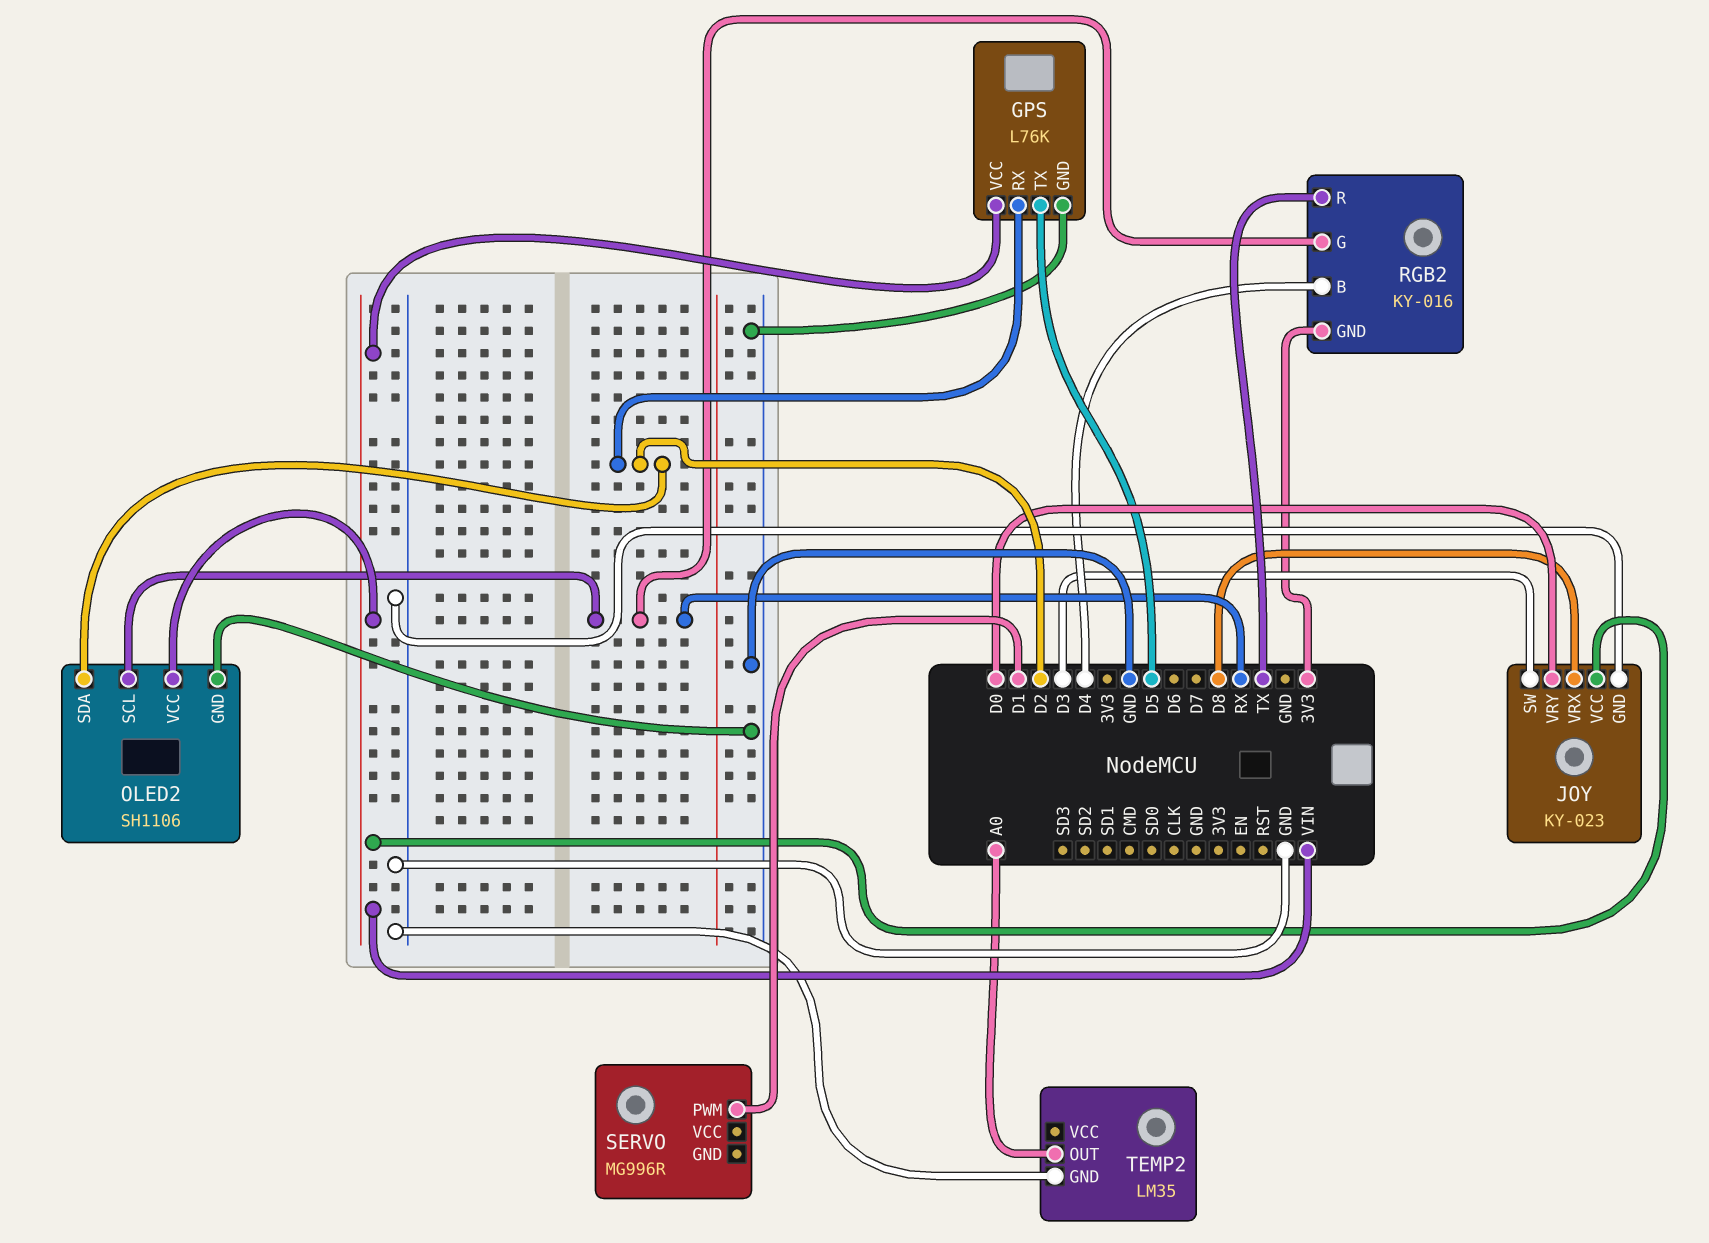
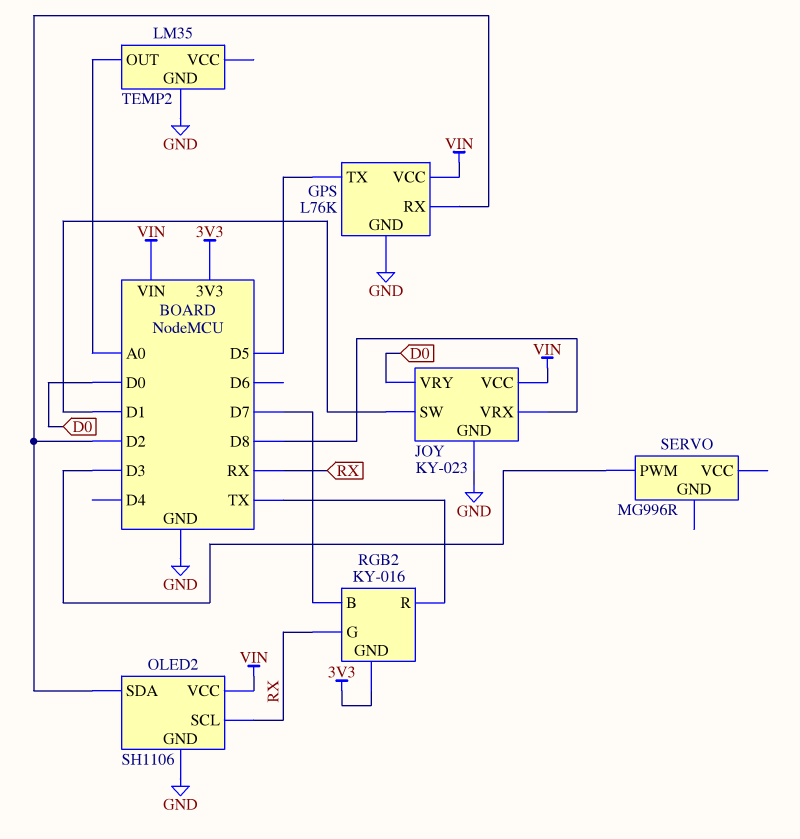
JOY pin SW: D3 -> D1
RGB2 pin B: D4 -> D7
SERVO pin PWM: D1 -> D3

